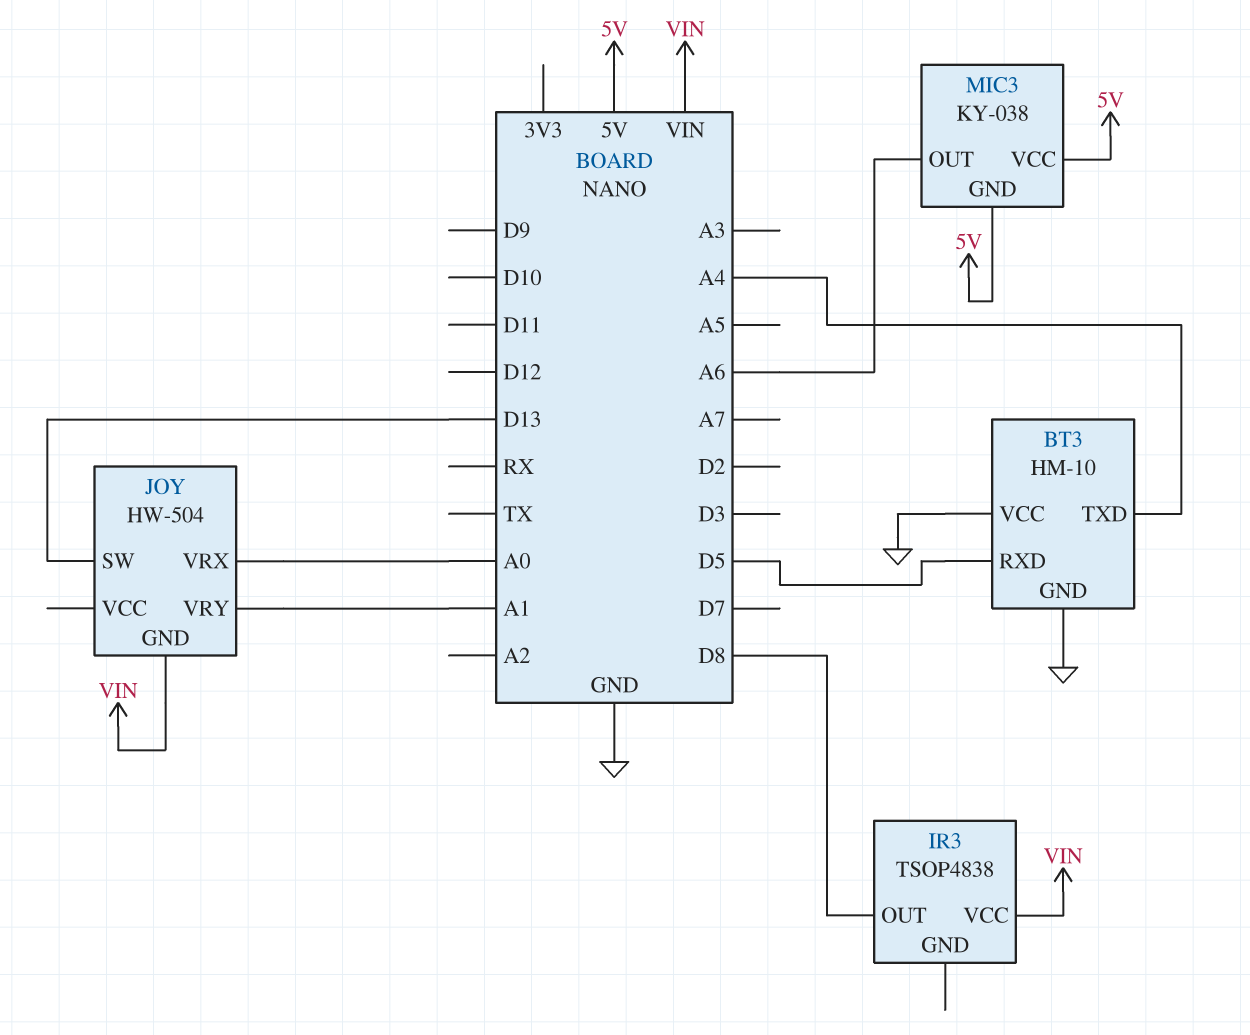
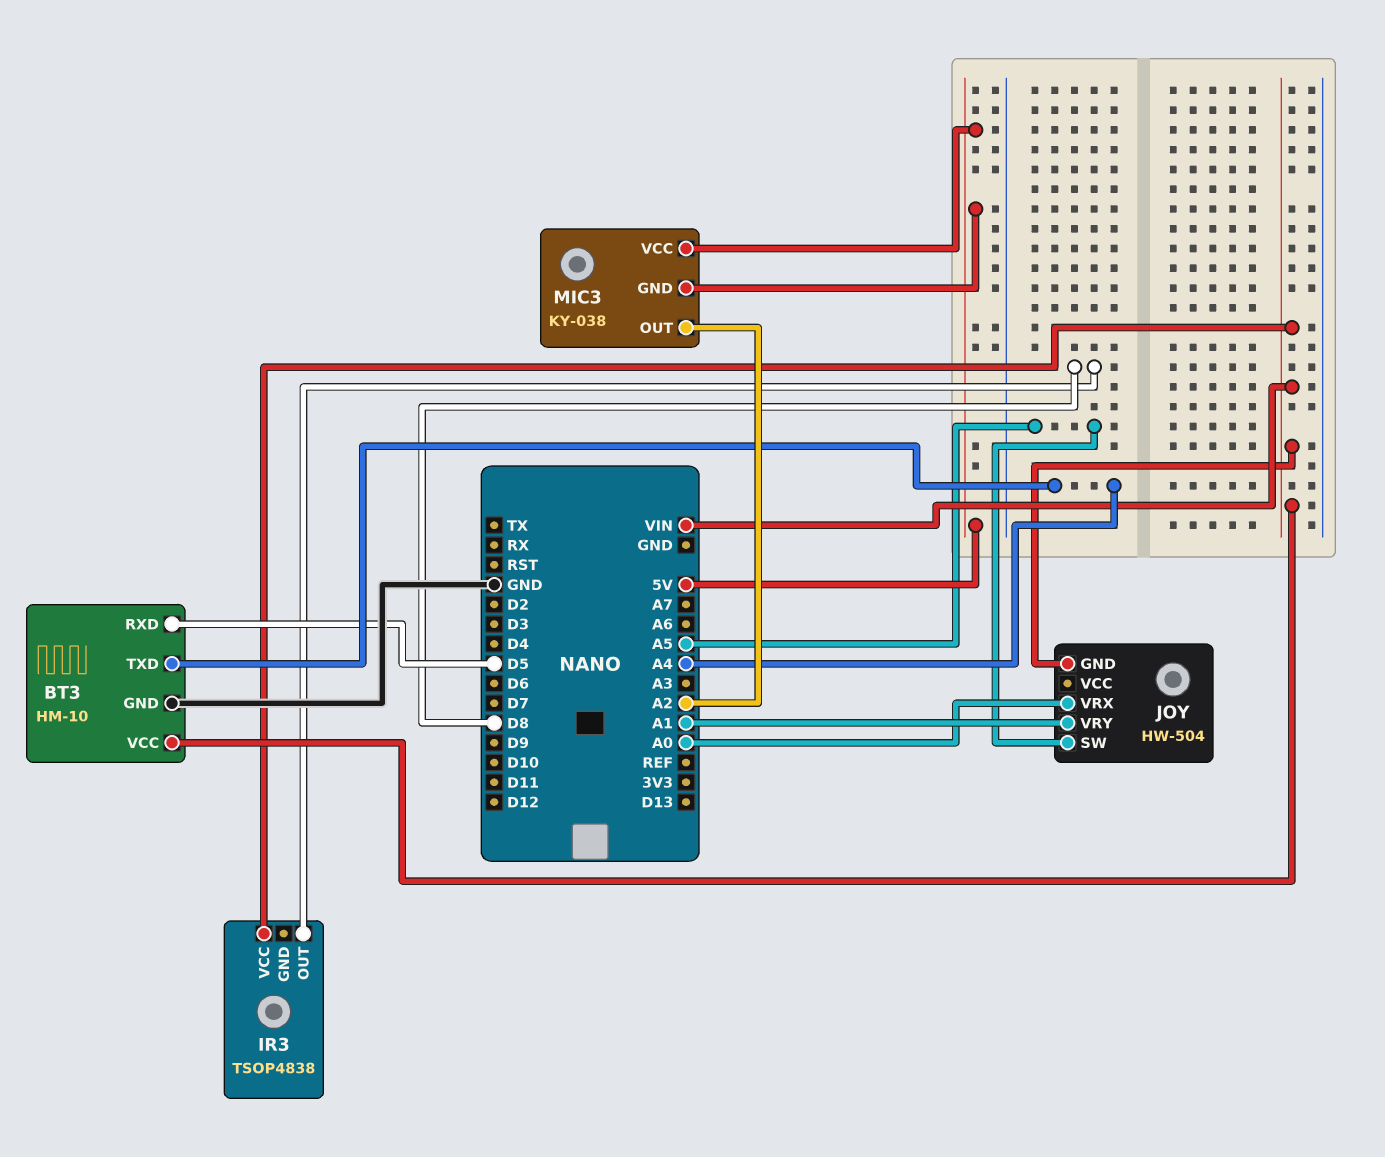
BT3 pin VCC: GND -> VIN
JOY pin SW: D13 -> A5
MIC3 pin OUT: A6 -> A2

